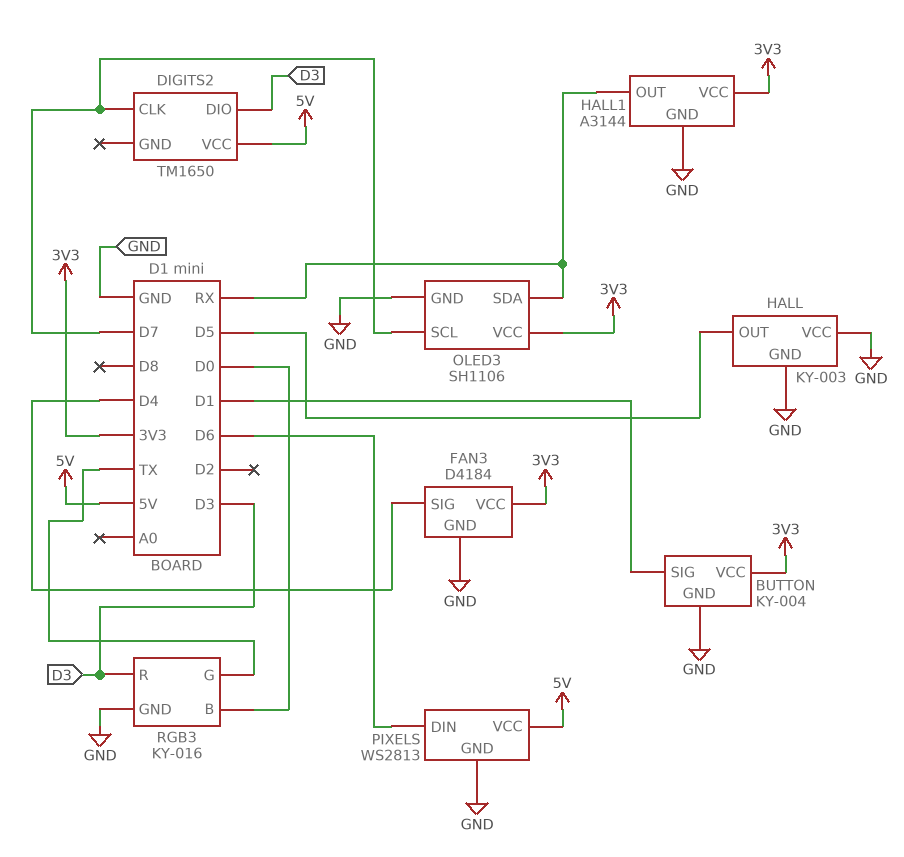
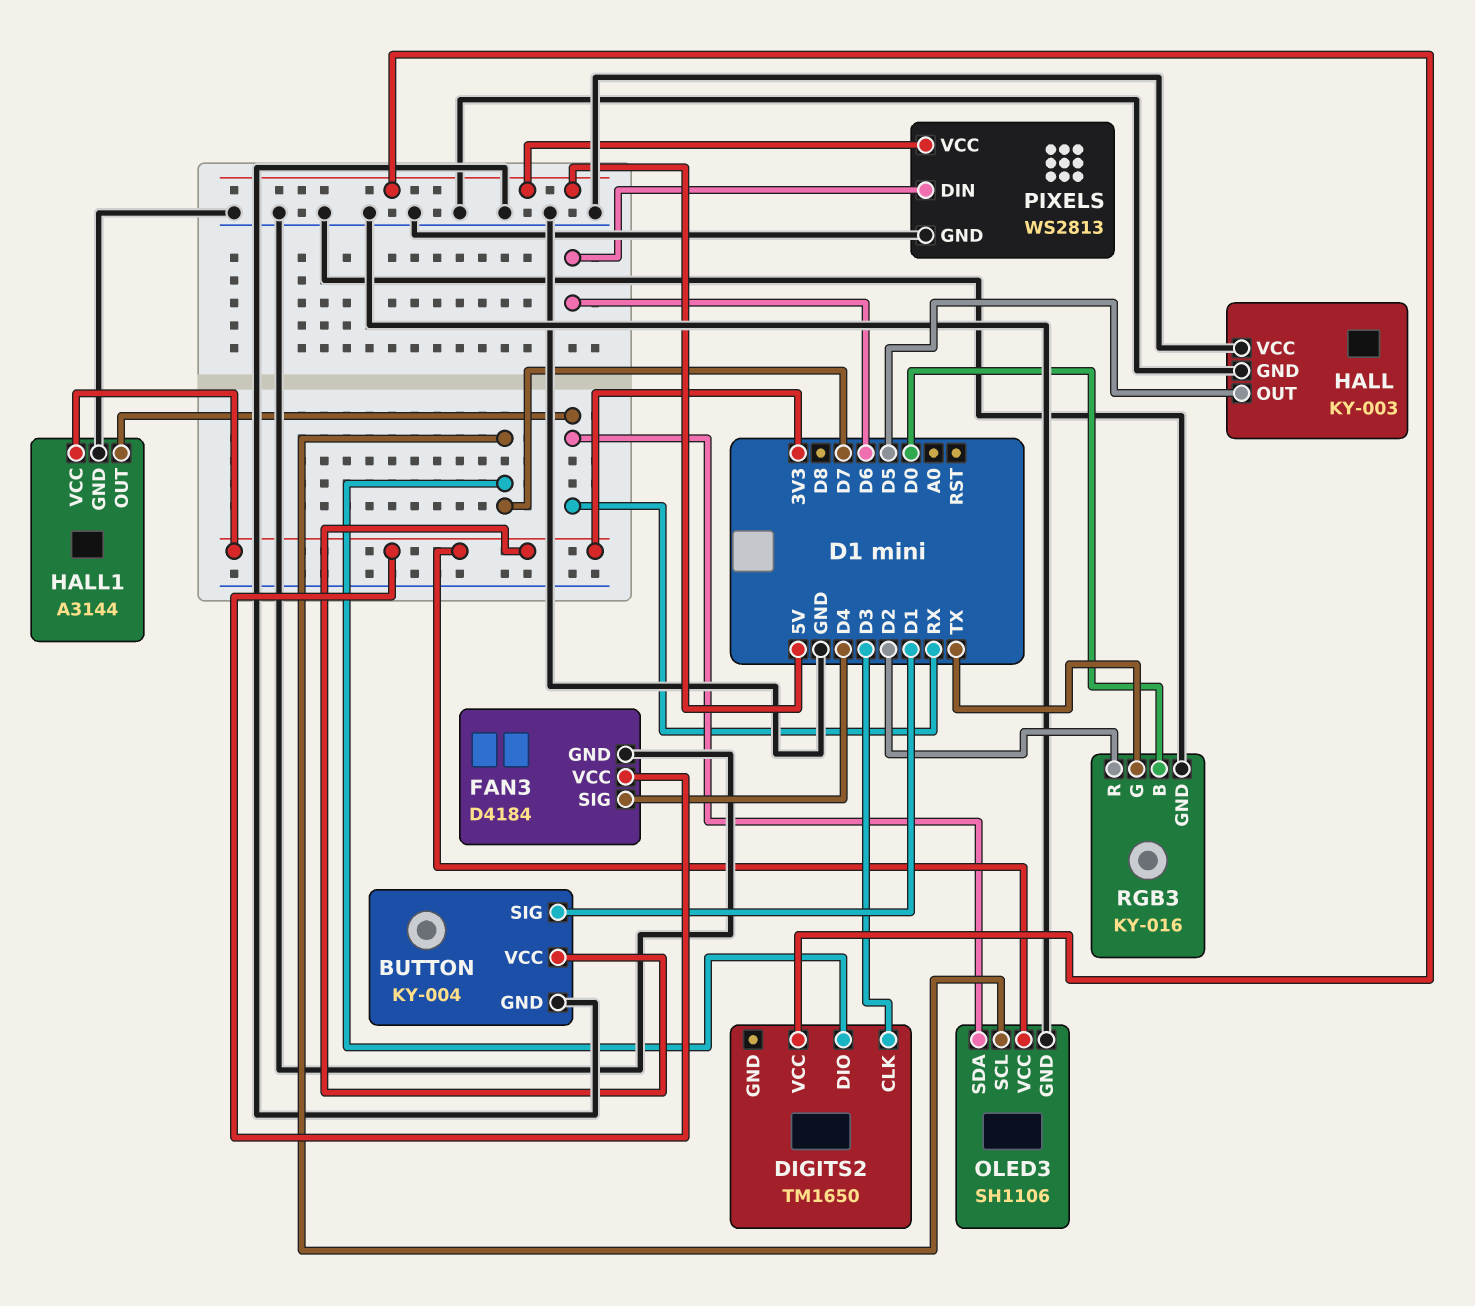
DIGITS2 pin CLK: D7 -> D3
DIGITS2 pin DIO: D3 -> D7
RGB3 pin R: D3 -> D2

